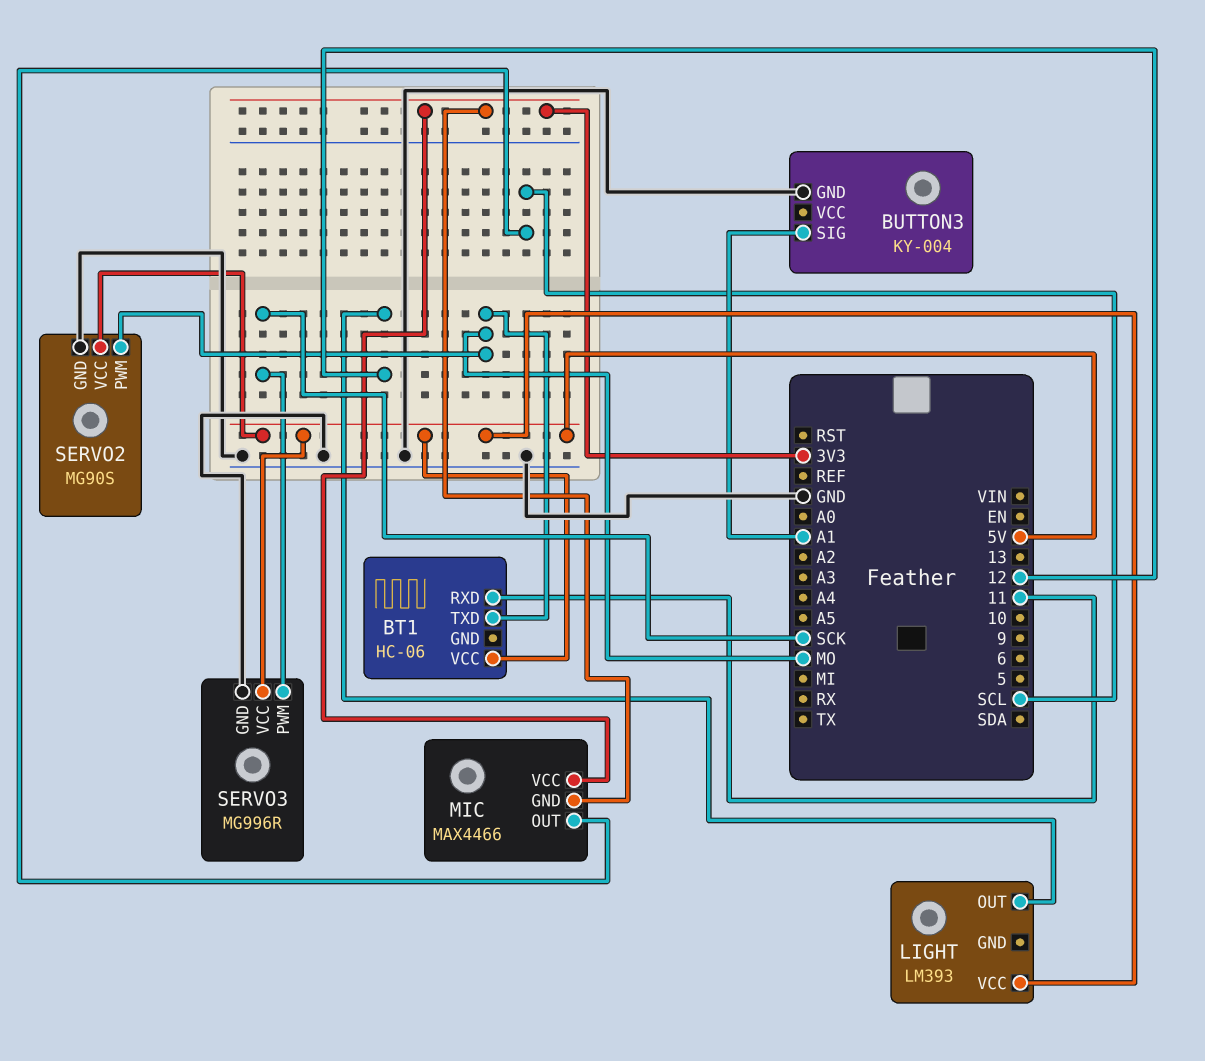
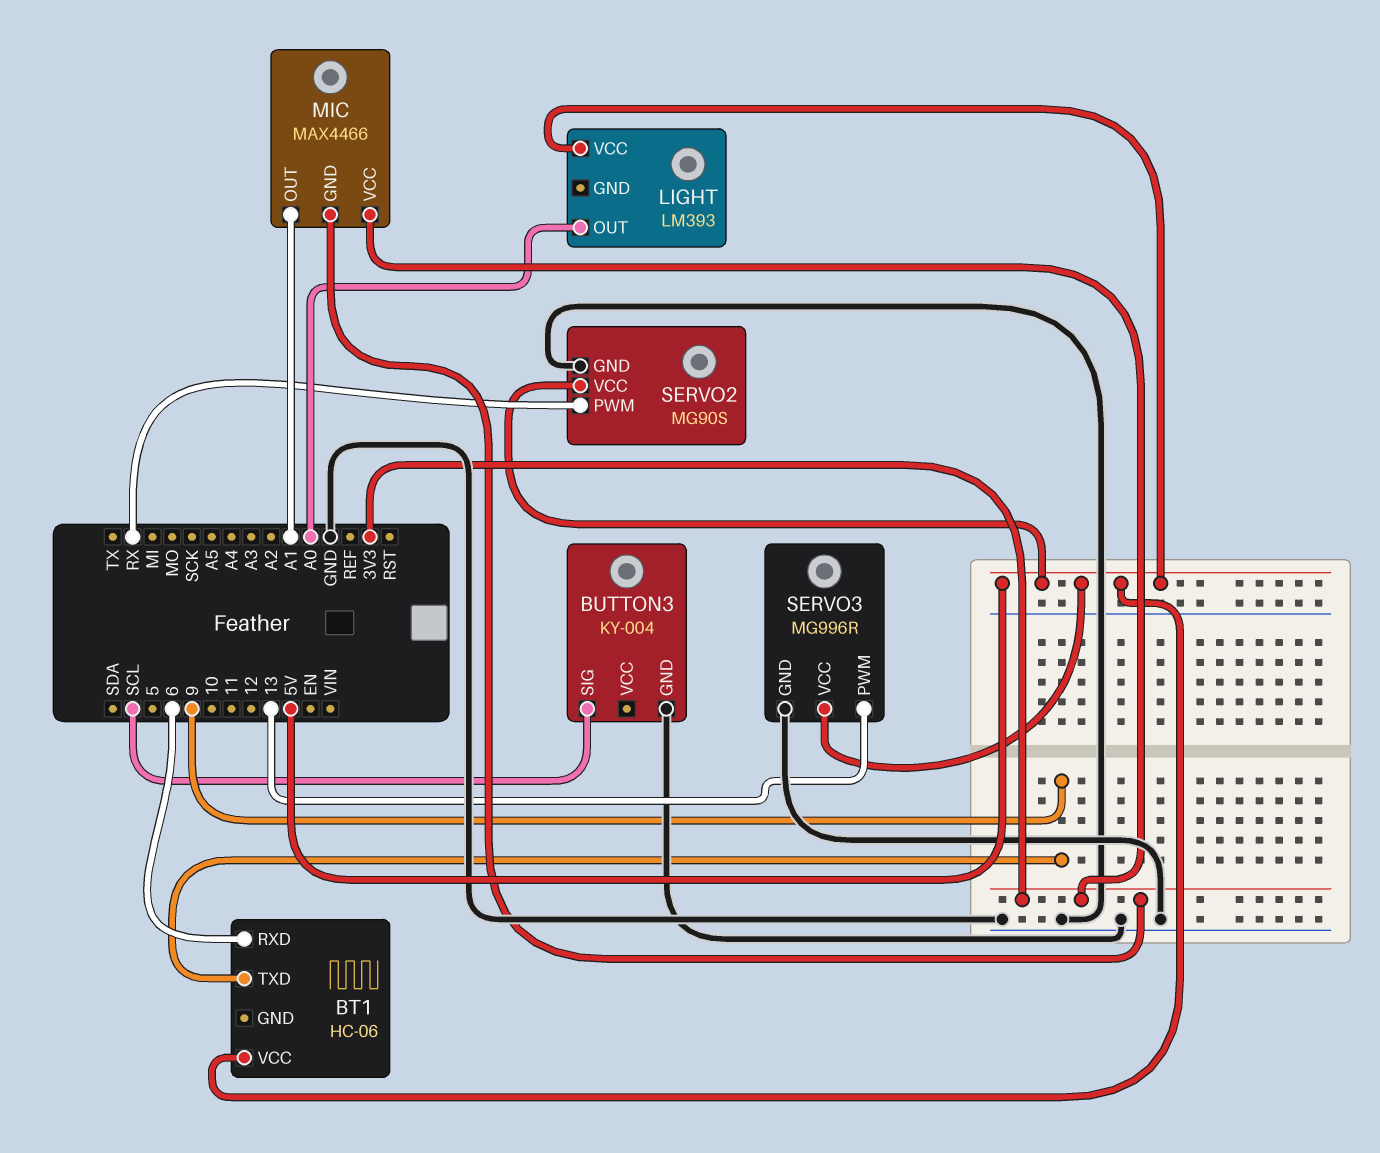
BT1 pin RXD: 11 -> 6
BT1 pin TXD: MO -> 9
BUTTON3 pin SIG: A1 -> SCL
LIGHT pin OUT: 12 -> A0
MIC pin OUT: SCL -> A1
SERVO2 pin PWM: MO -> RX
SERVO3 pin PWM: SCK -> 13

